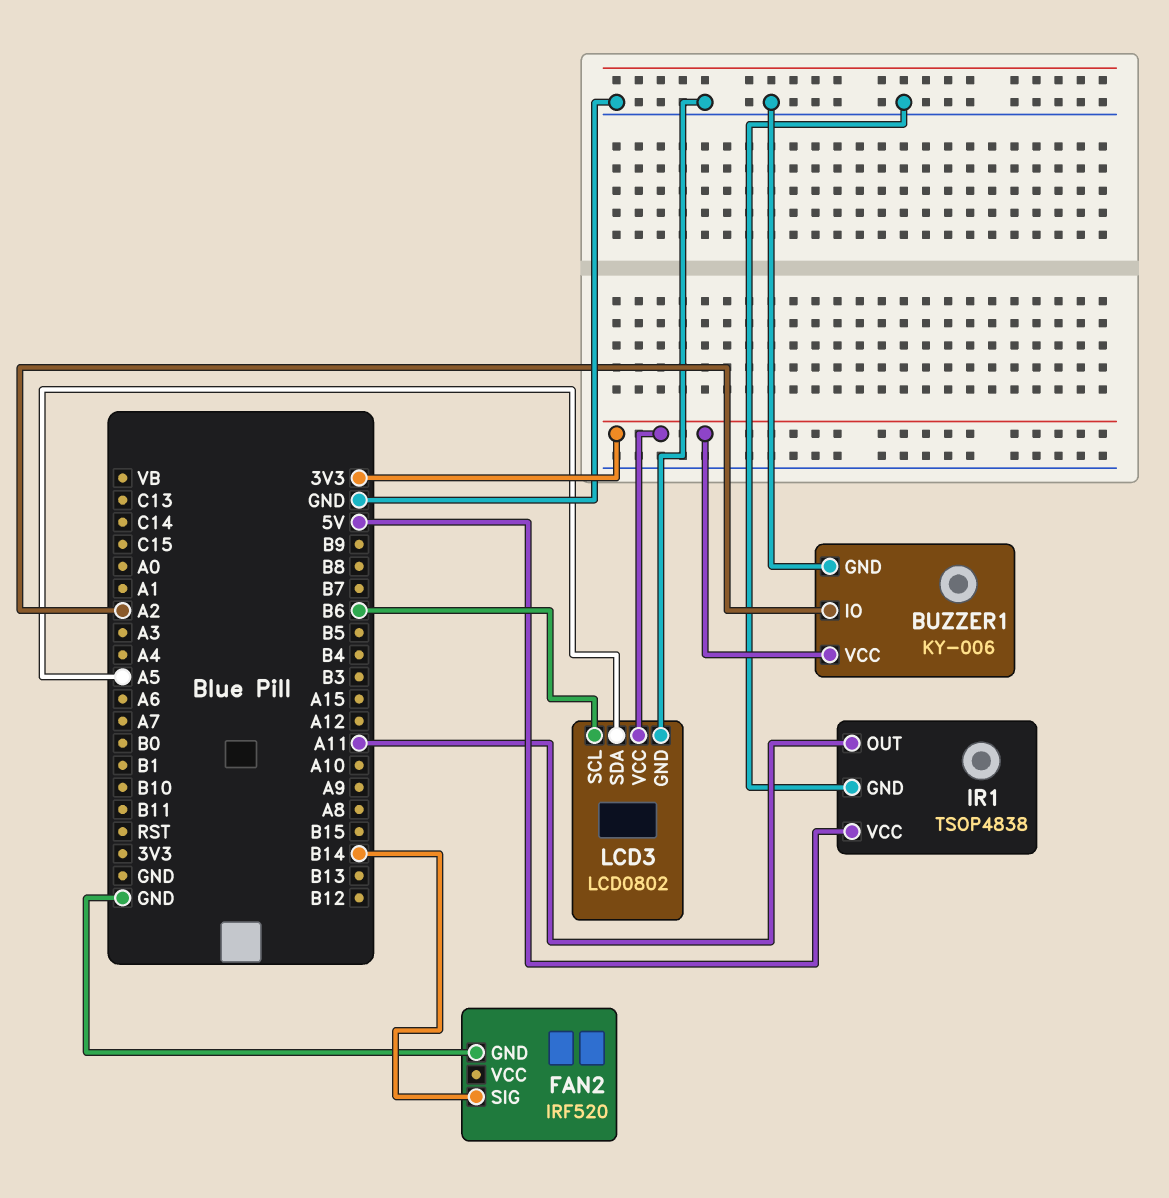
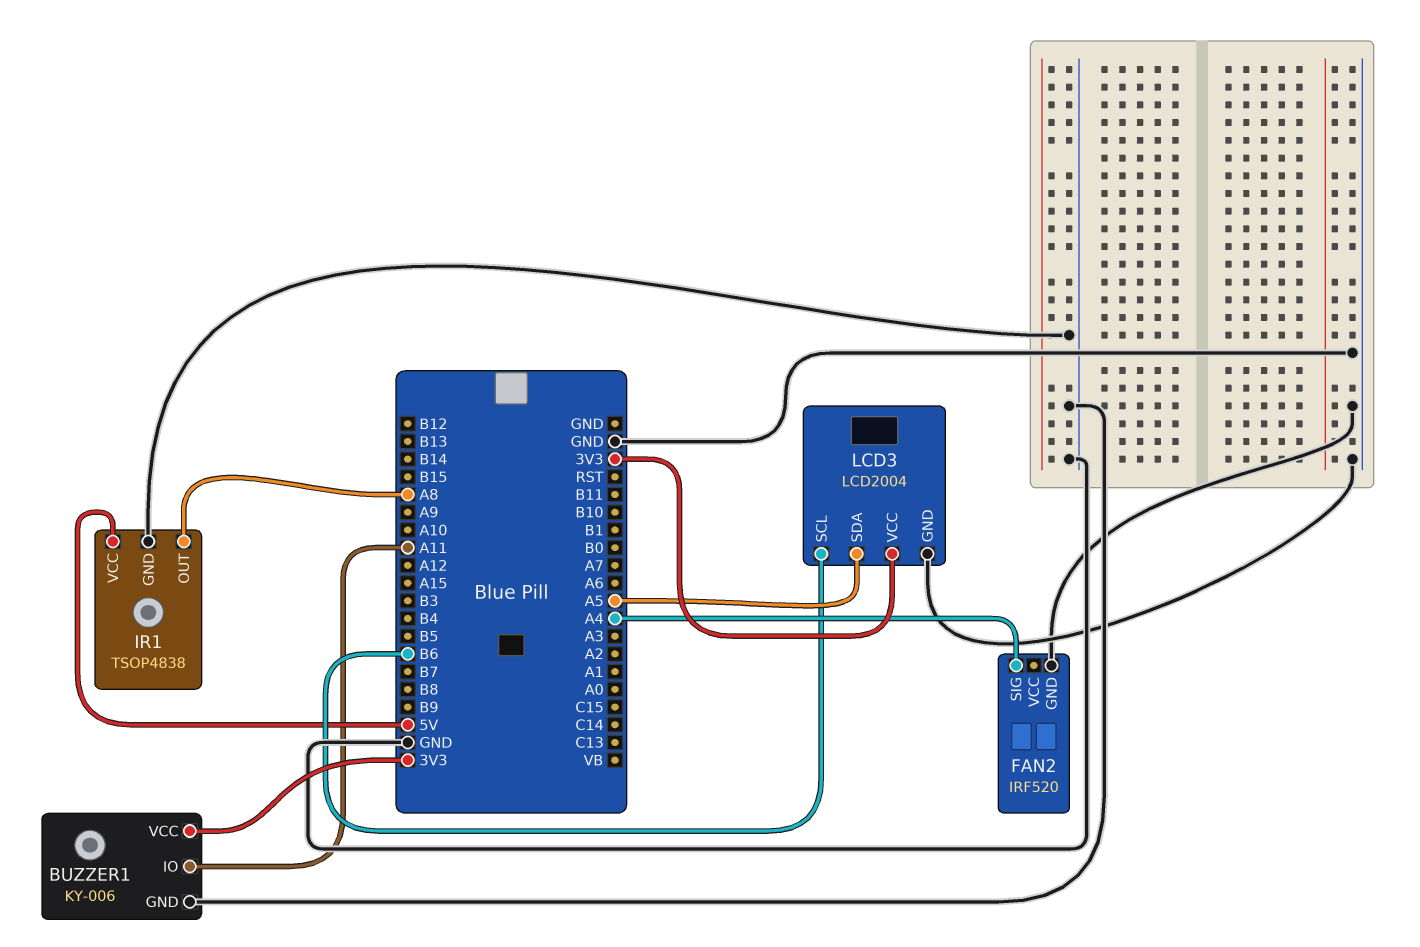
BUZZER1 pin IO: A2 -> A11
FAN2 pin SIG: B14 -> A4
IR1 pin OUT: A11 -> A8
LCD3: LCD0802 -> LCD2004

